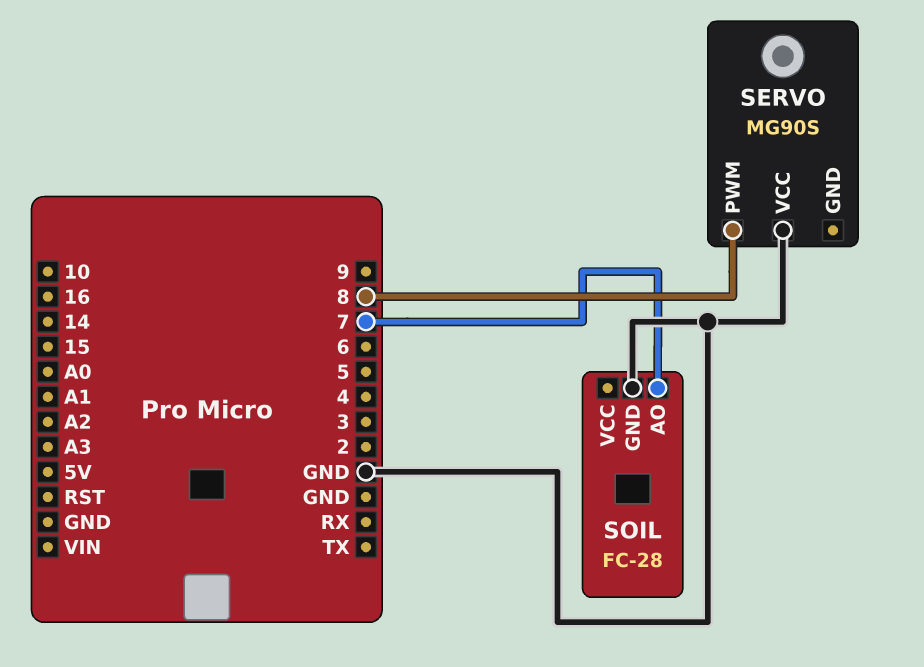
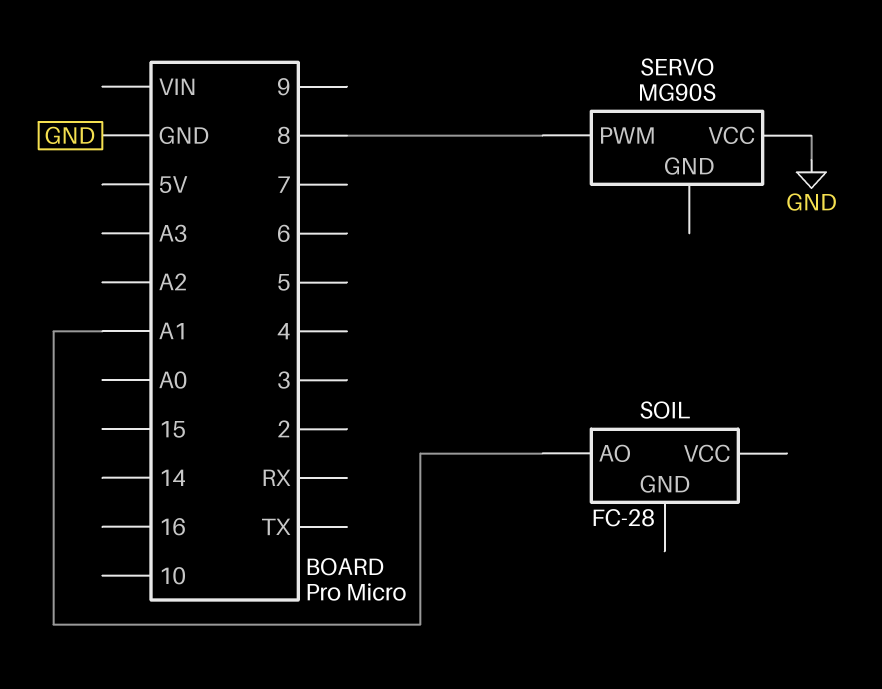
SOIL pin AO: 7 -> A1
SOIL pin GND: GND -> none

